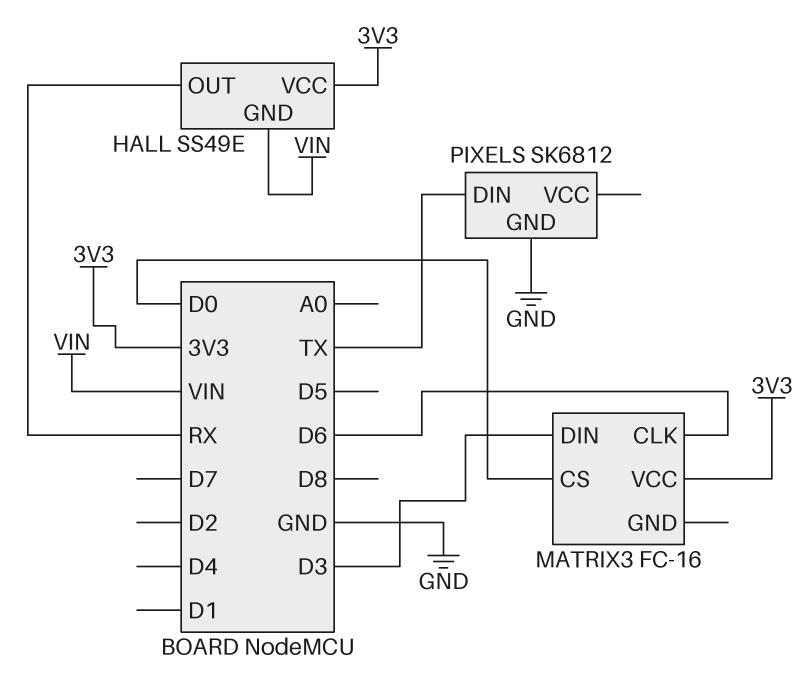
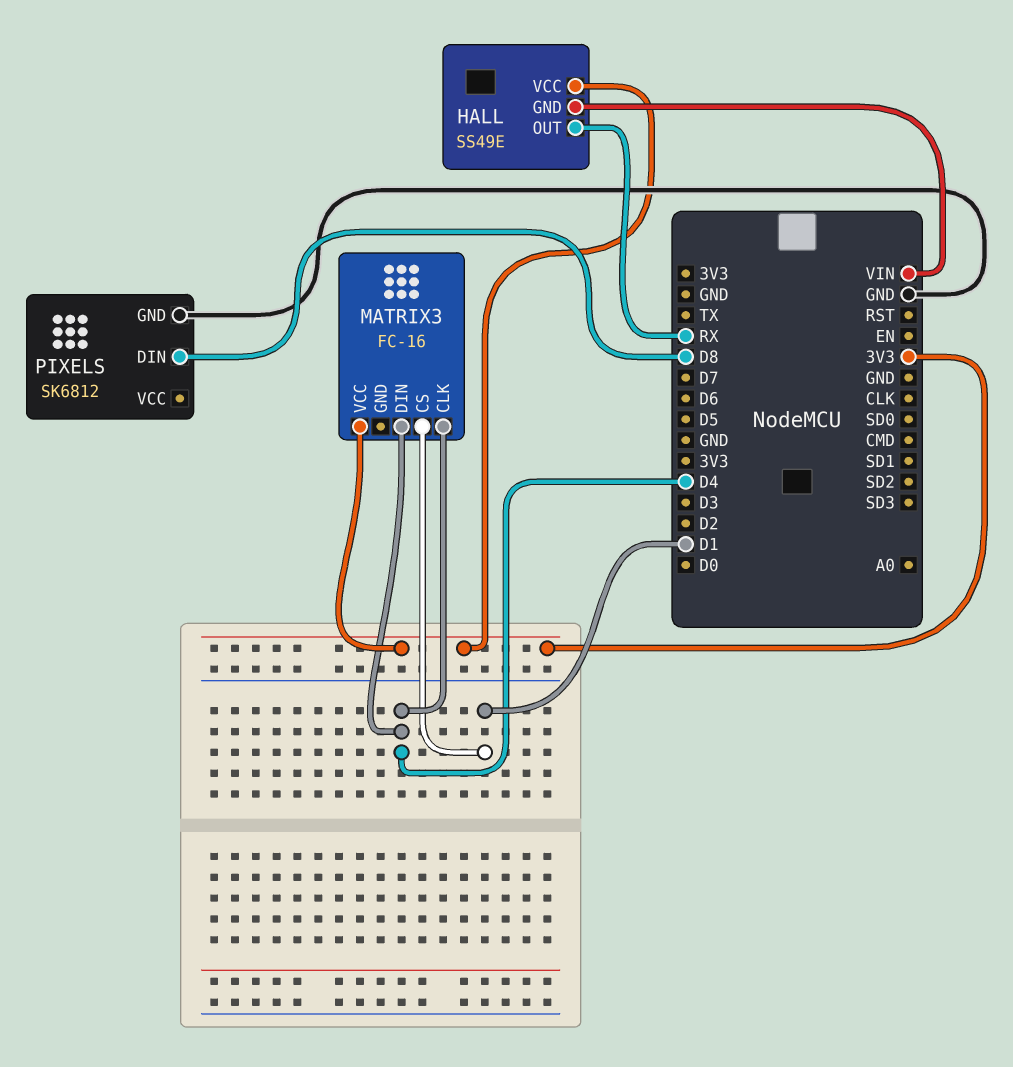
MATRIX3 pin CLK: D6 -> D4
MATRIX3 pin CS: D0 -> D1
MATRIX3 pin DIN: D3 -> D4
PIXELS pin DIN: TX -> D8

